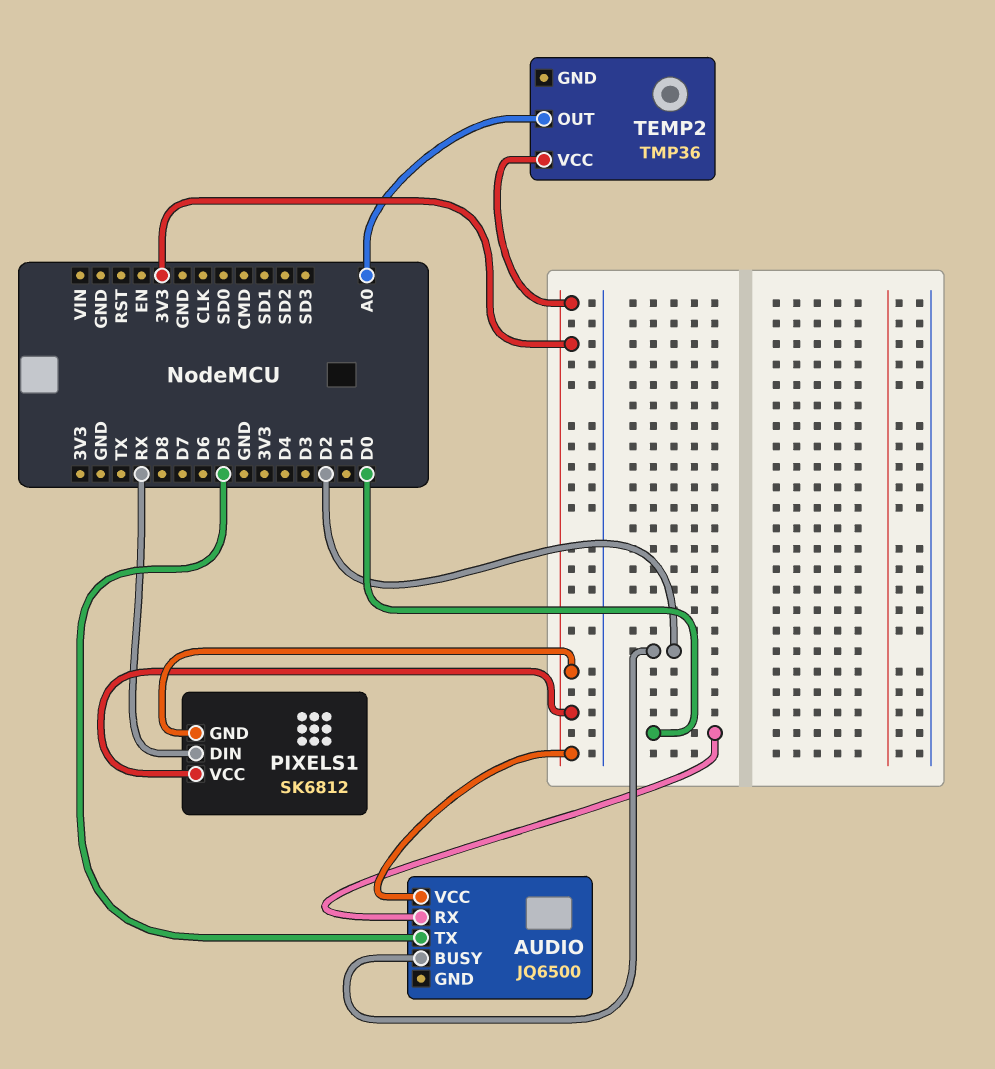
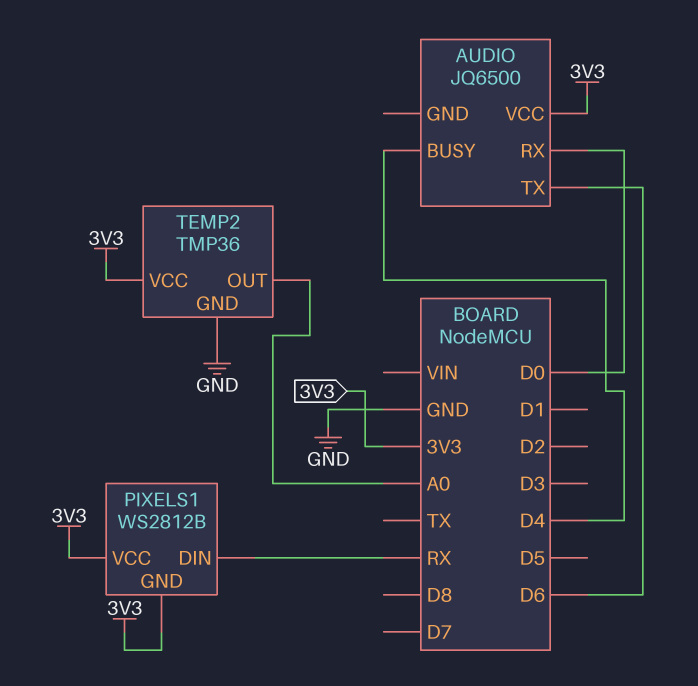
AUDIO pin BUSY: D2 -> D4
AUDIO pin TX: D5 -> D6
PIXELS1: SK6812 -> WS2812B
TEMP2 pin GND: none -> GND

